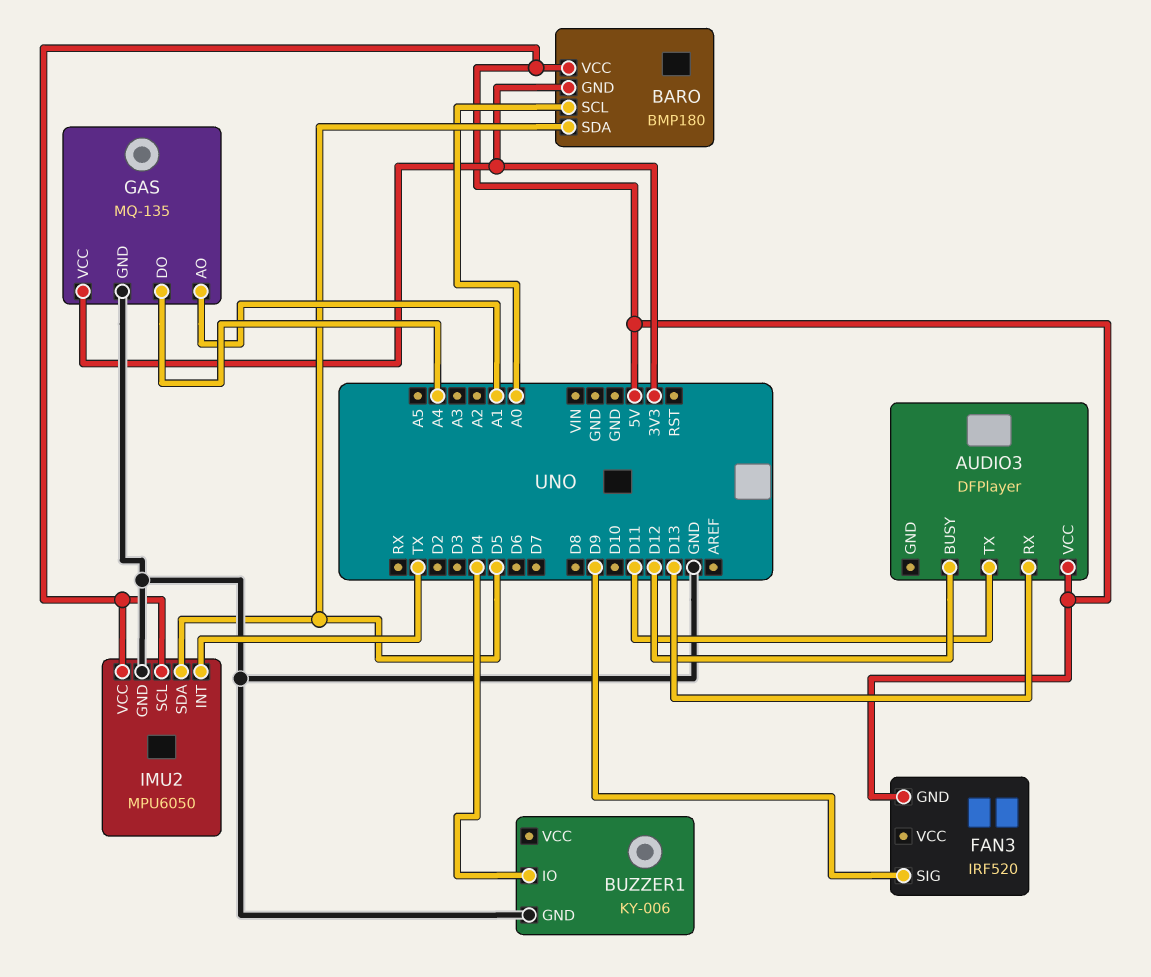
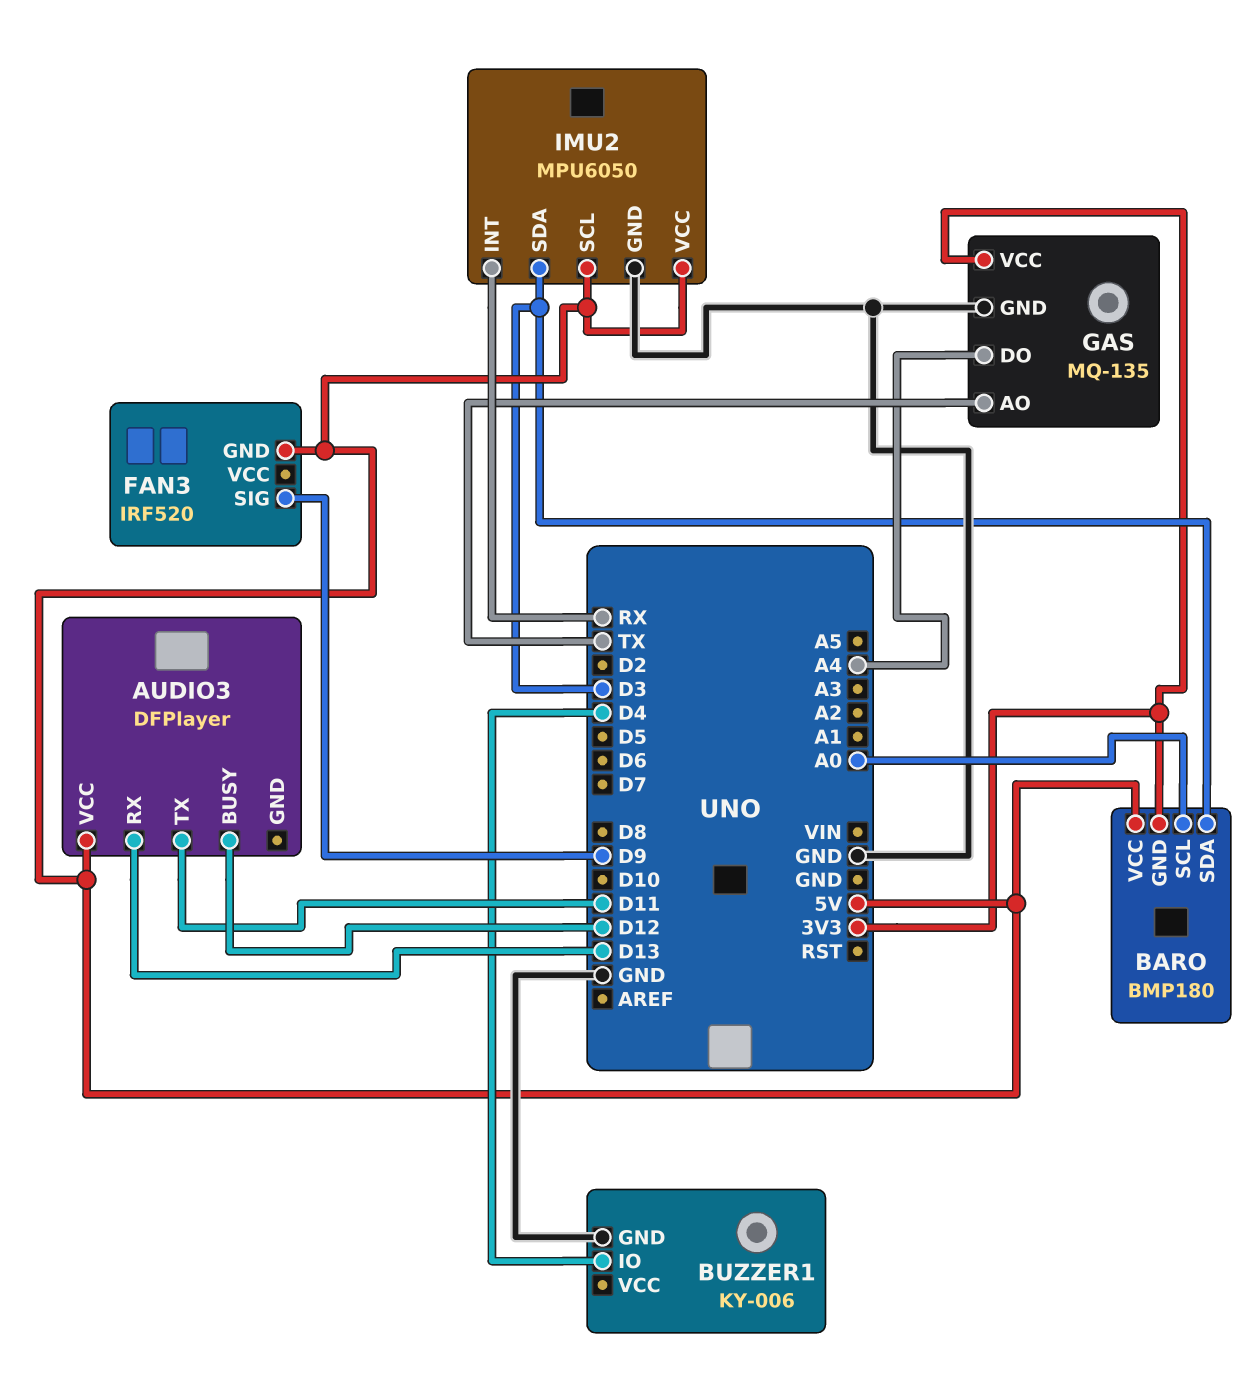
BARO pin SDA: D5 -> D3
GAS pin AO: A1 -> TX
IMU2 pin INT: TX -> RX
IMU2 pin SDA: D5 -> D3

